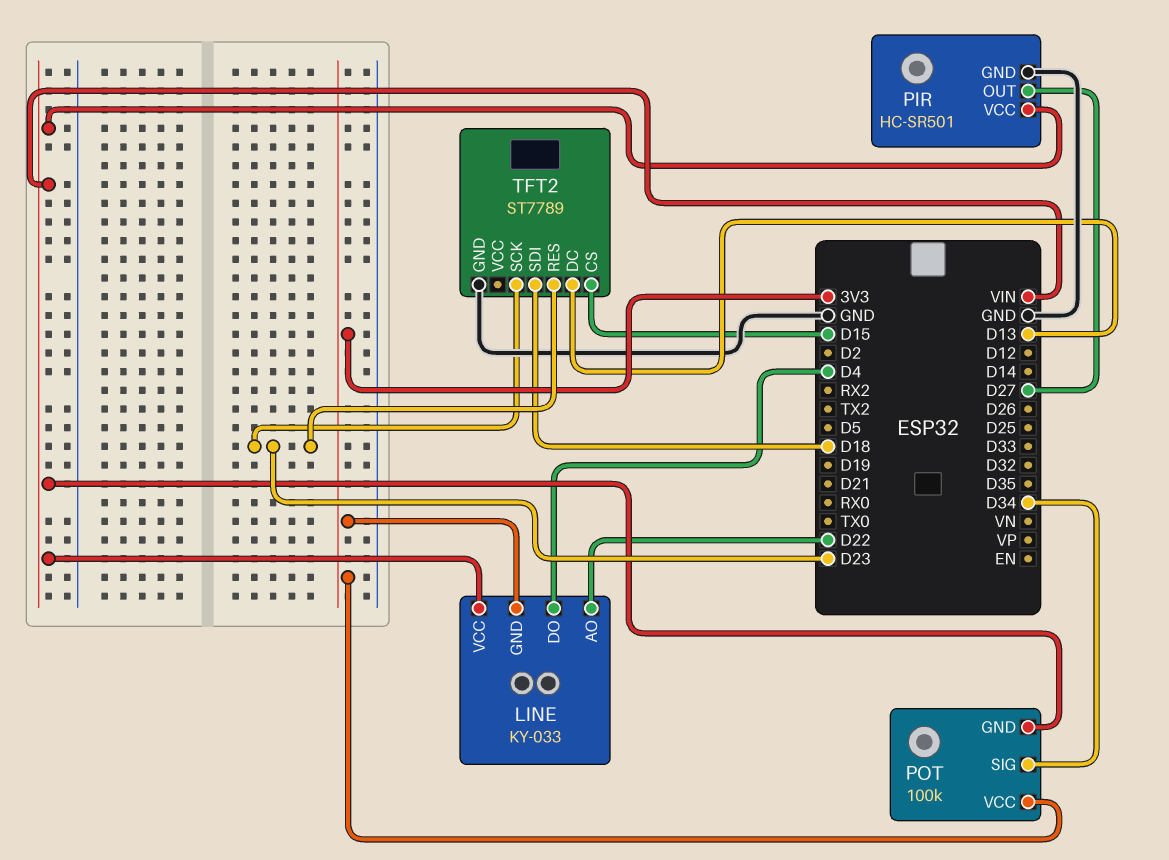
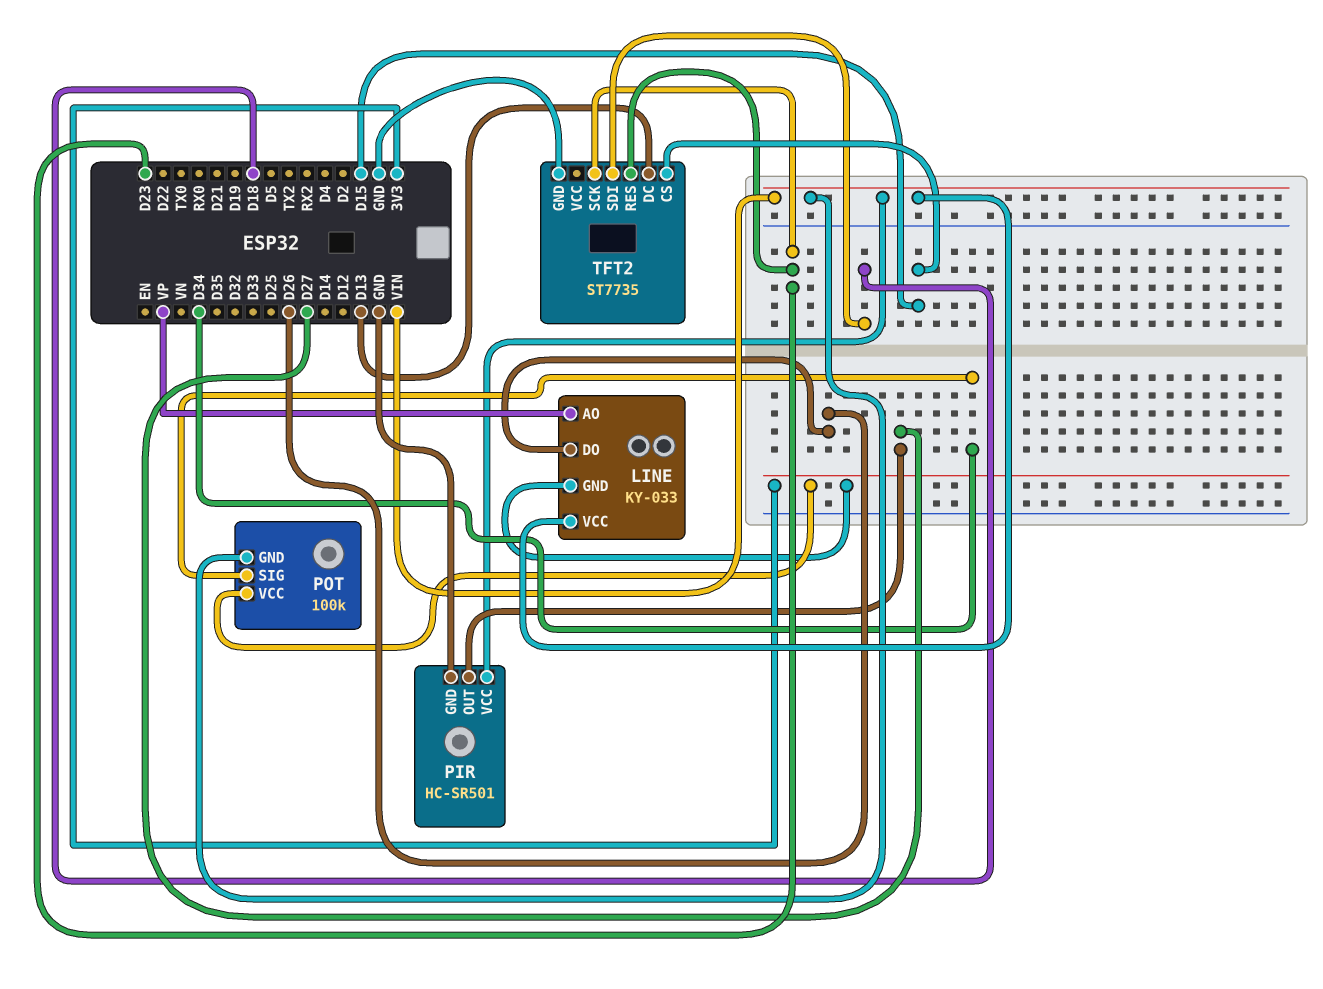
LINE pin AO: D22 -> VP
LINE pin DO: D4 -> D26
TFT2: ST7789 -> ST7735

